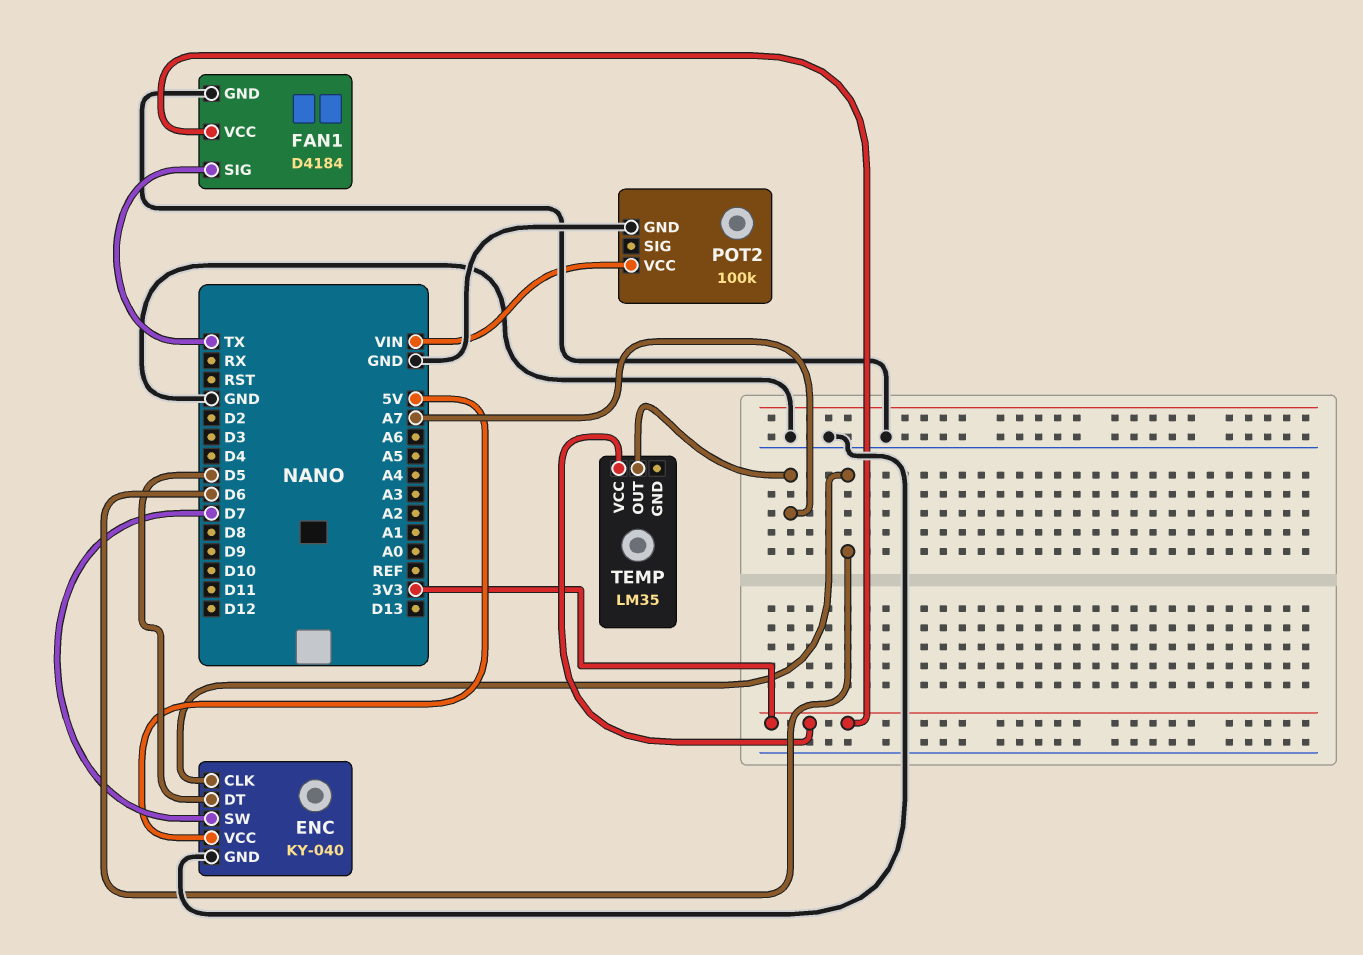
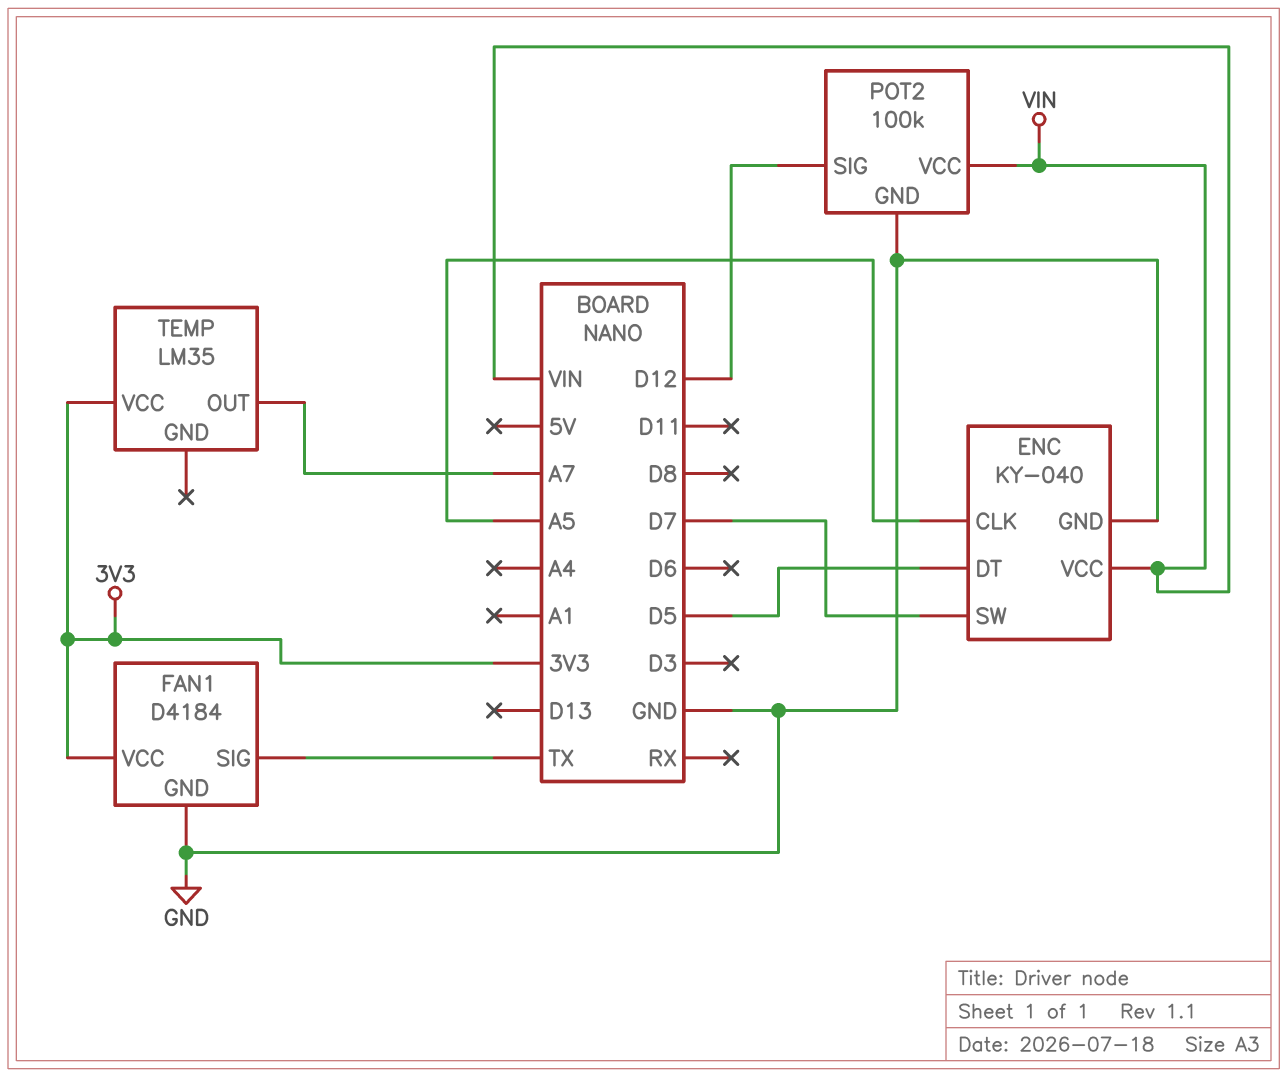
ENC pin CLK: D6 -> A5
ENC pin VCC: 5V -> VIN
POT2 pin SIG: none -> D12

